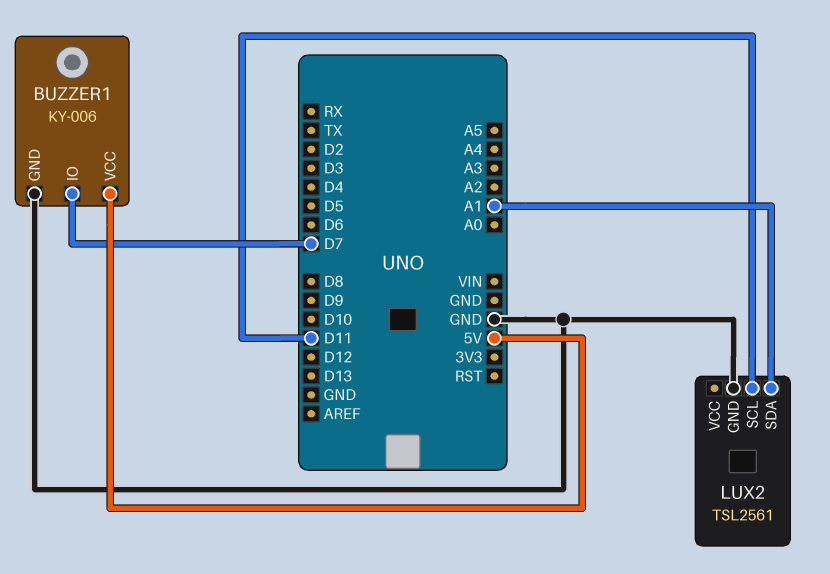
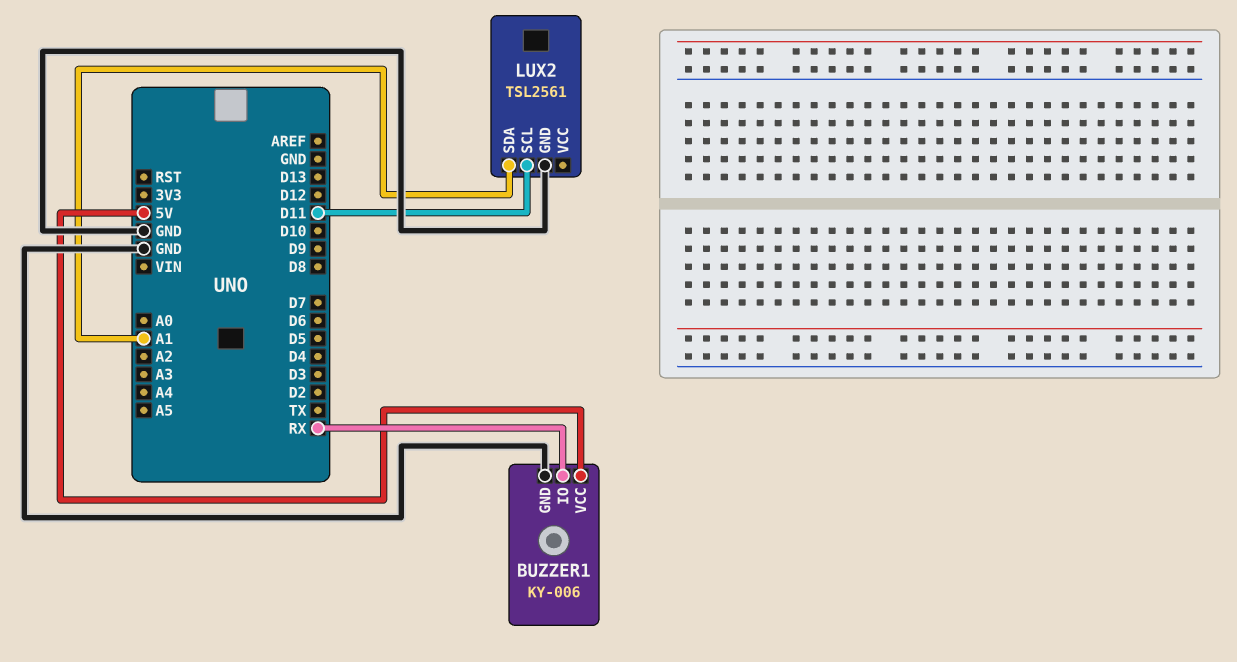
BUZZER1 pin IO: D7 -> RX

